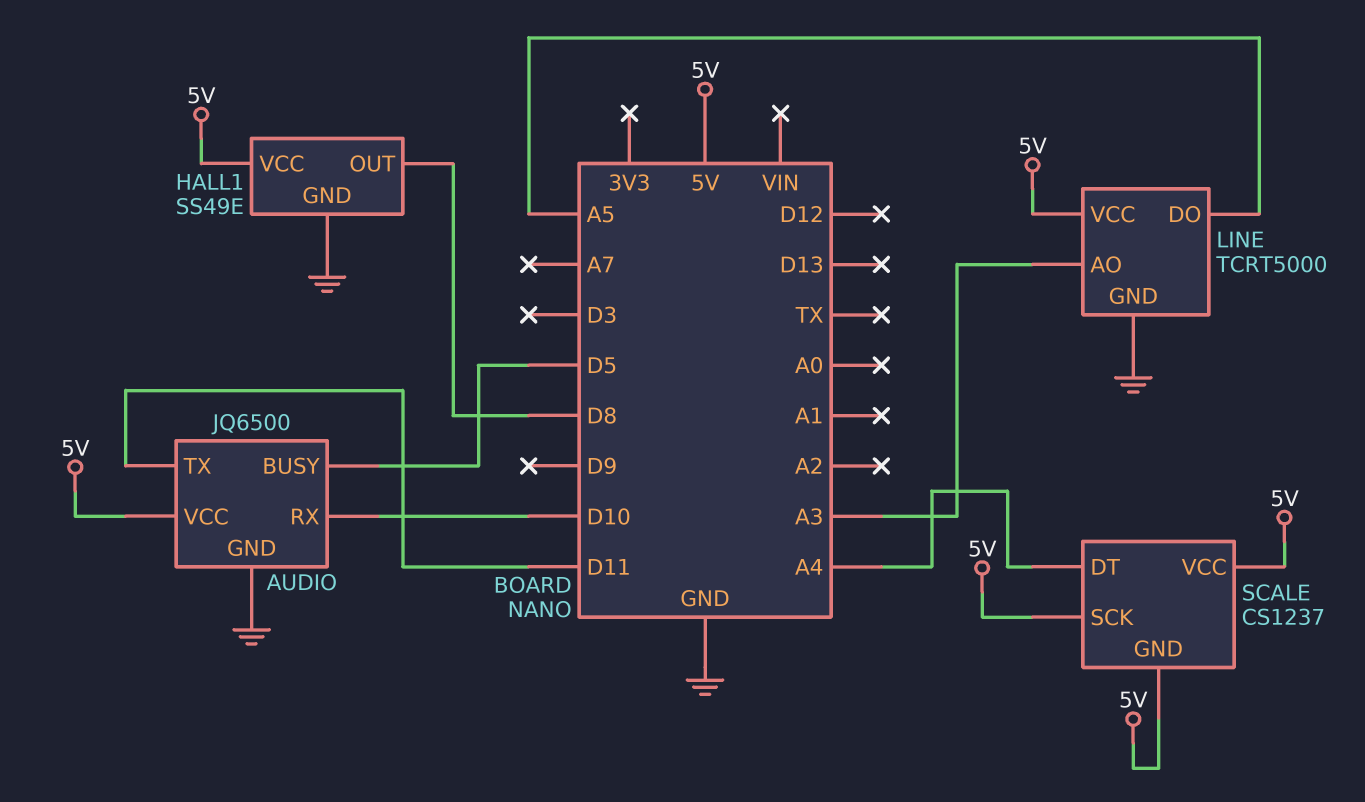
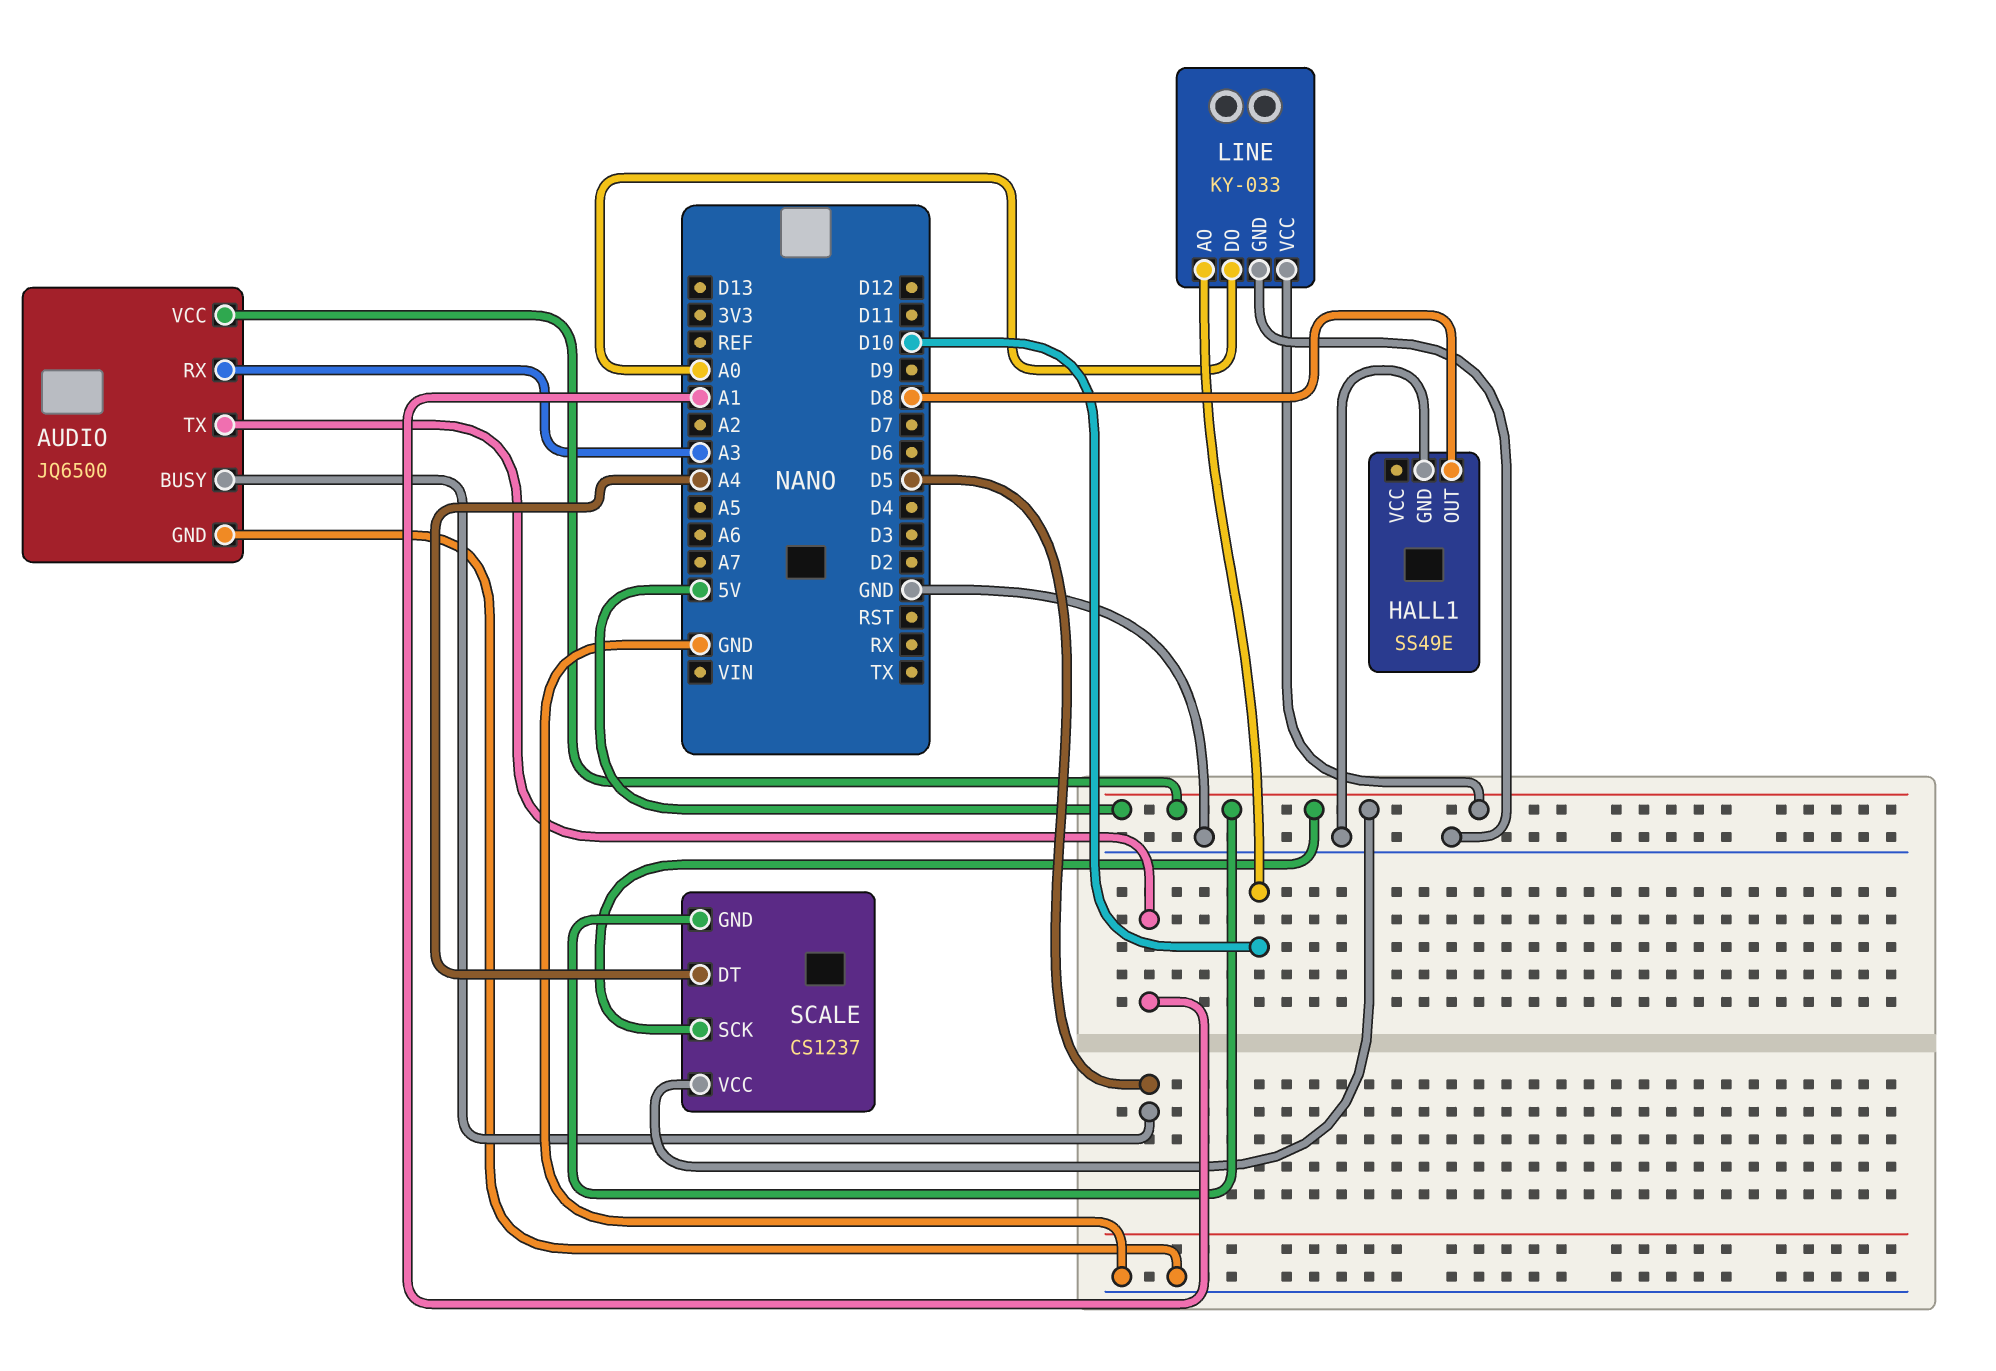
AUDIO pin RX: D10 -> A3
AUDIO pin TX: D11 -> A1
HALL1 pin VCC: 5V -> none
LINE: TCRT5000 -> KY-033
LINE pin AO: A3 -> D10
LINE pin DO: A5 -> A0

